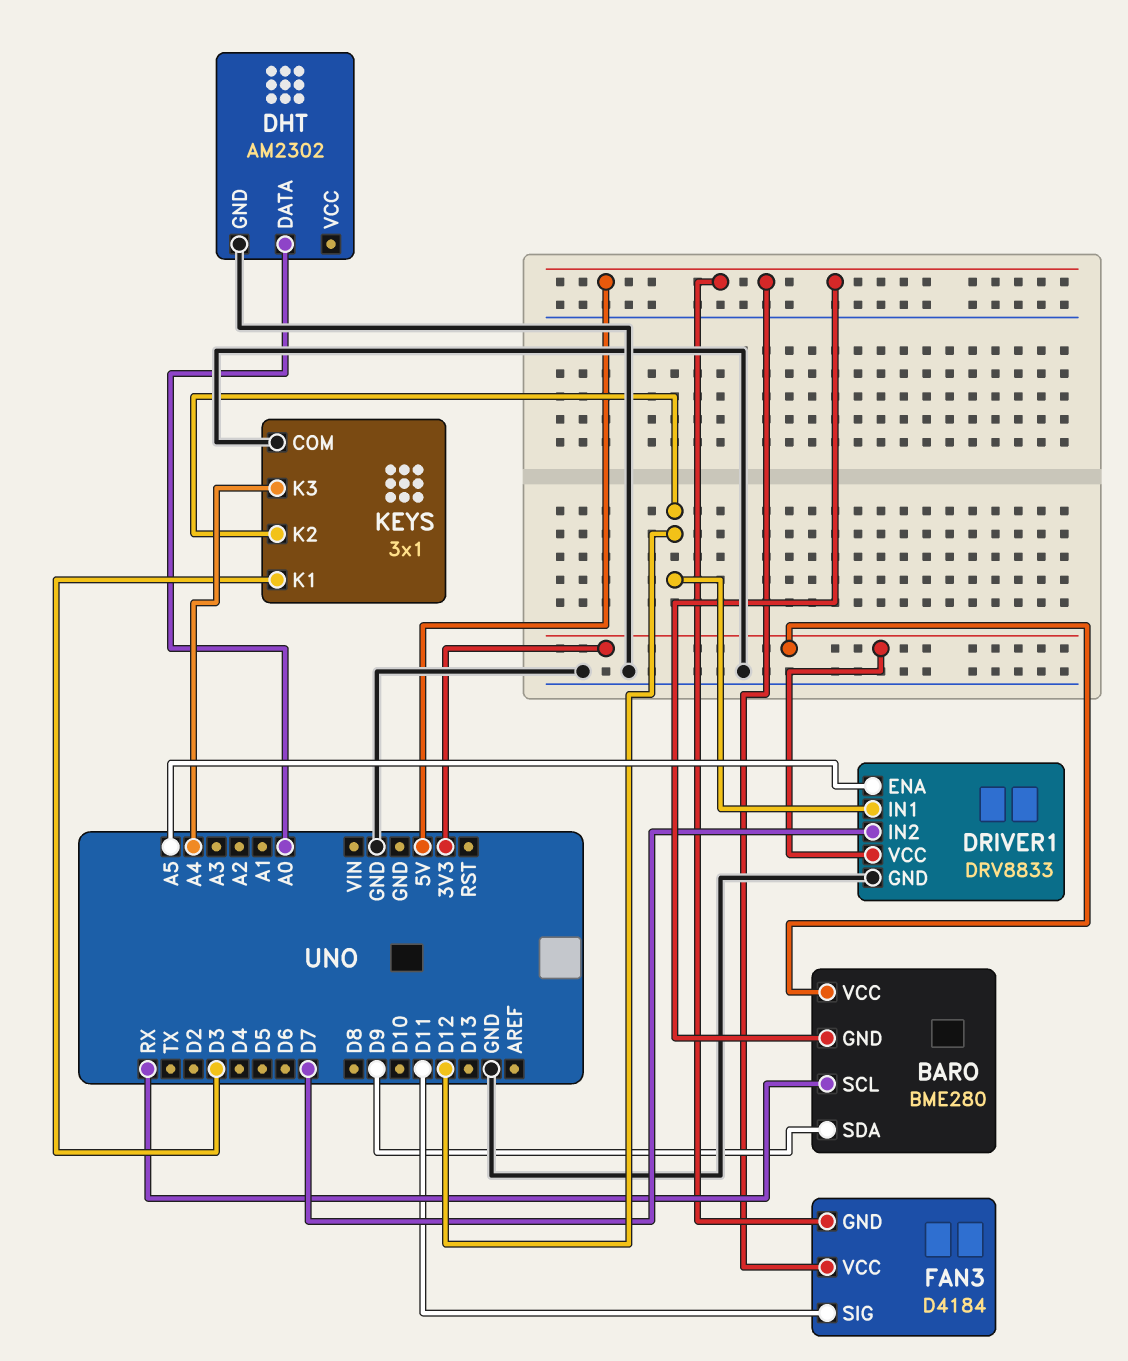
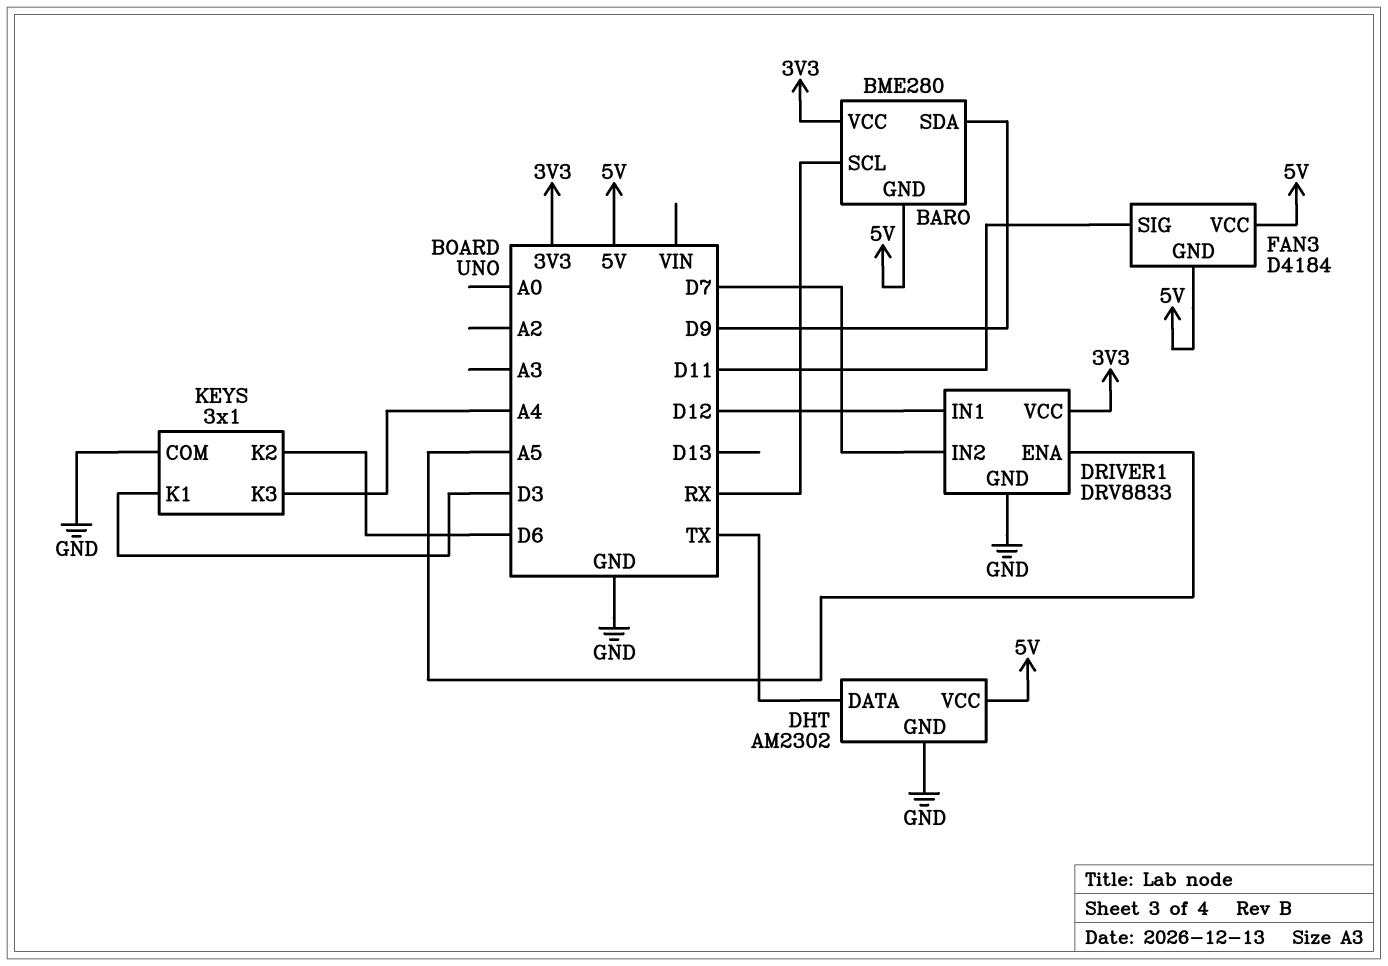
DHT pin DATA: A0 -> TX
DHT pin VCC: none -> 5V
KEYS pin K2: D12 -> D6

